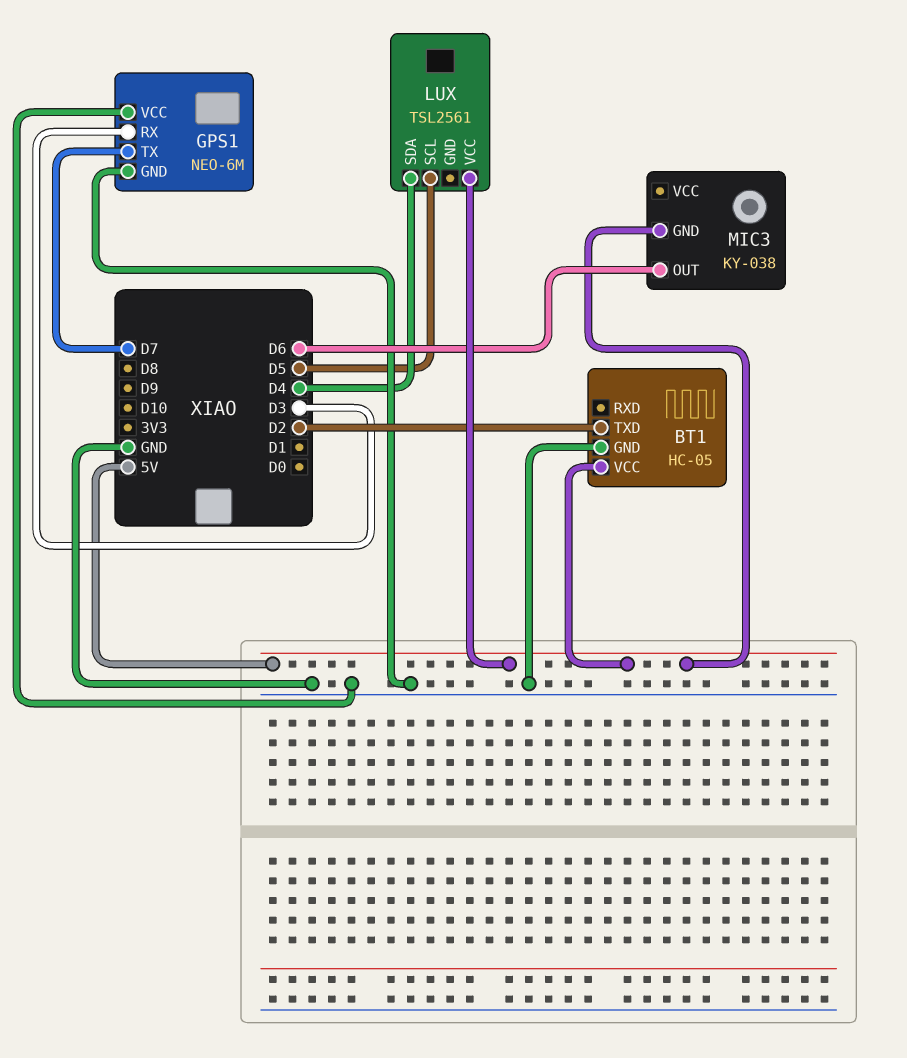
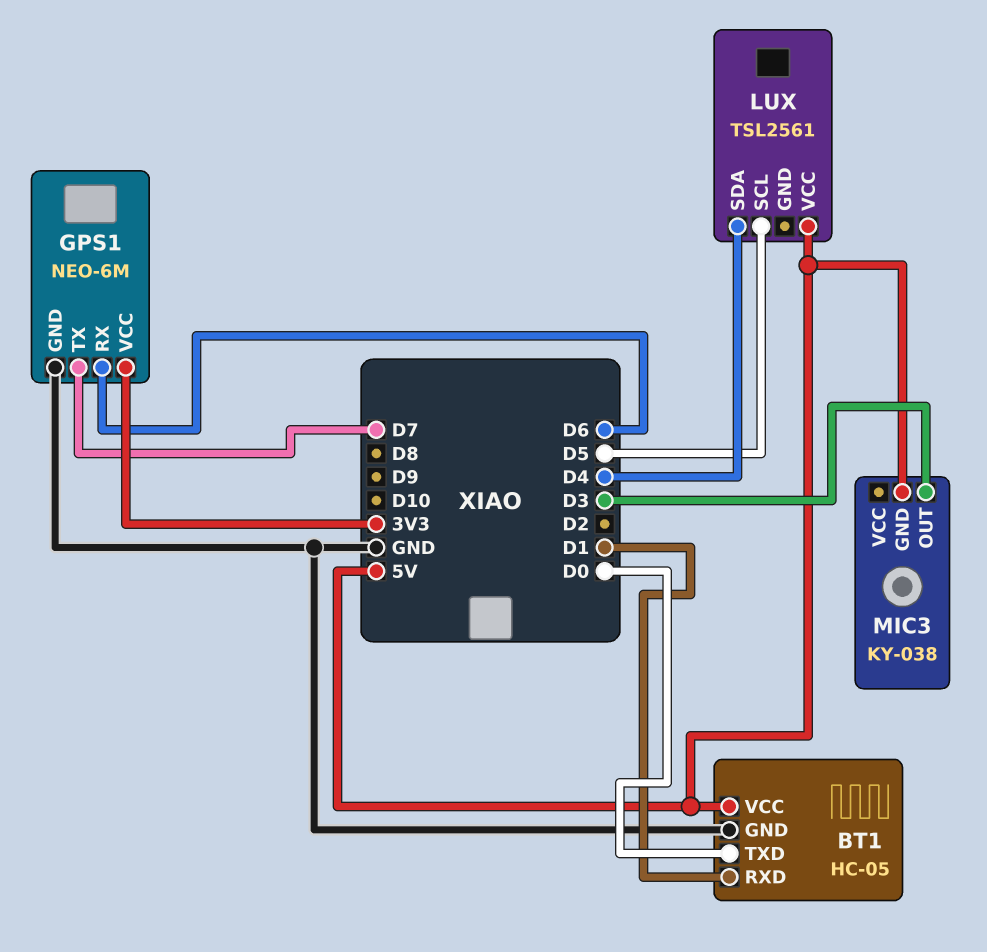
BT1 pin RXD: none -> D1
BT1 pin TXD: D2 -> D0
GPS1 pin RX: D3 -> D6
GPS1 pin VCC: GND -> 3V3
MIC3 pin OUT: D6 -> D3

